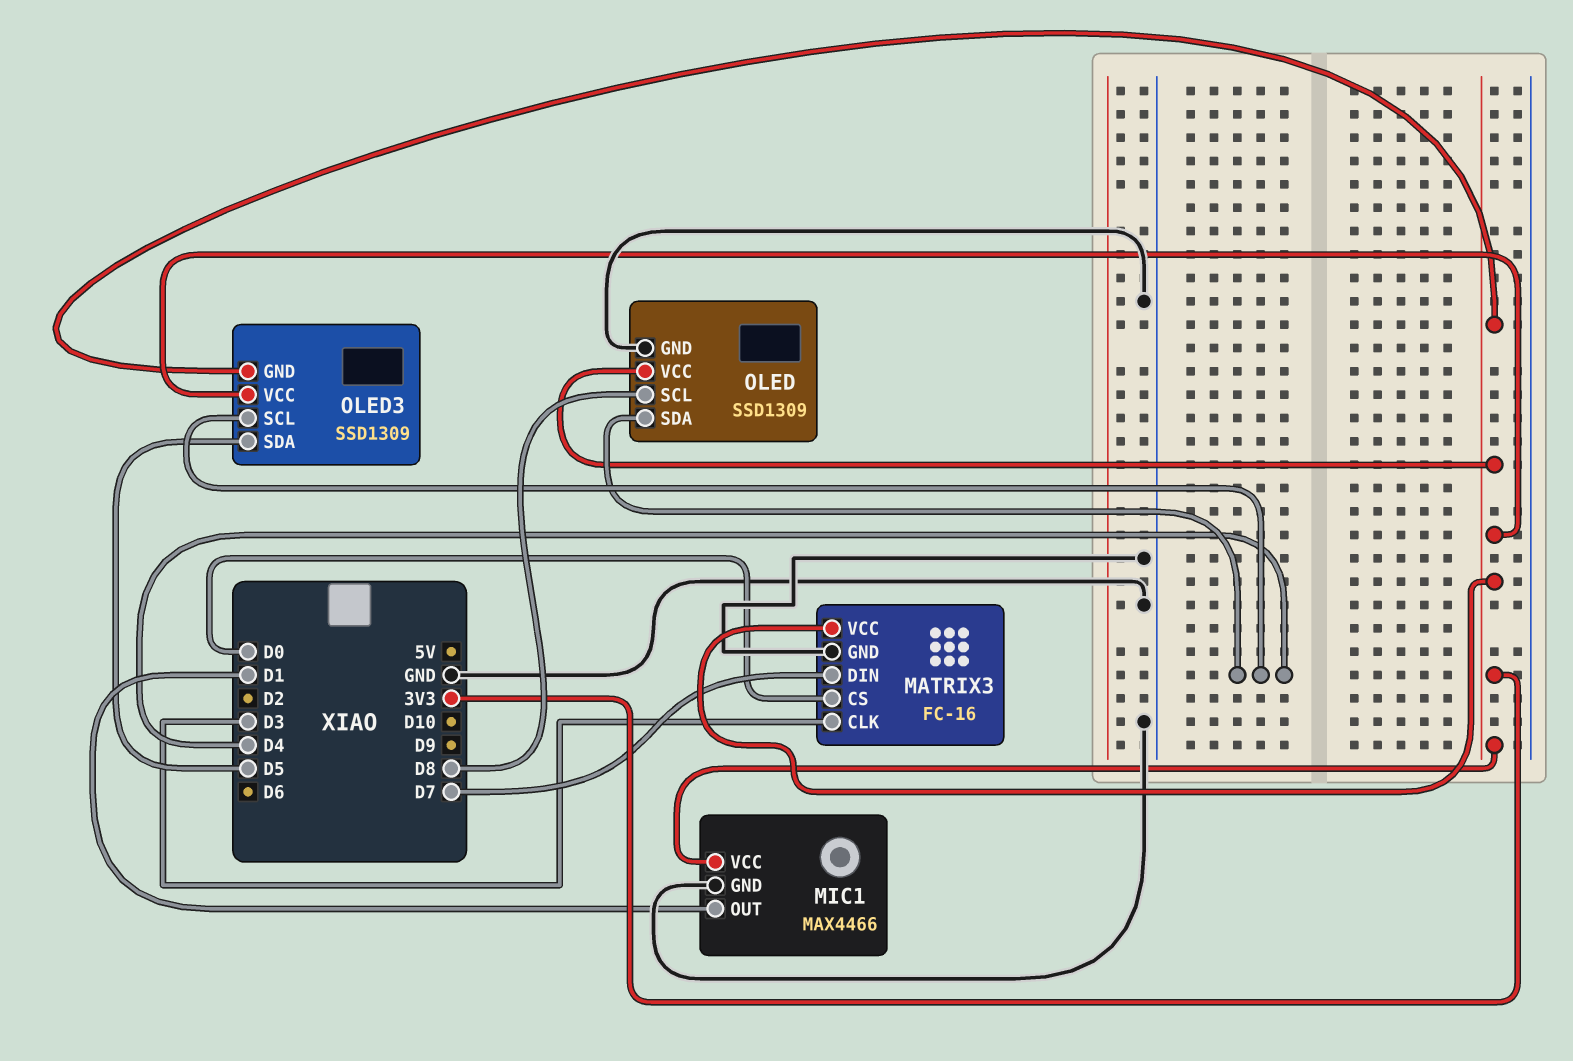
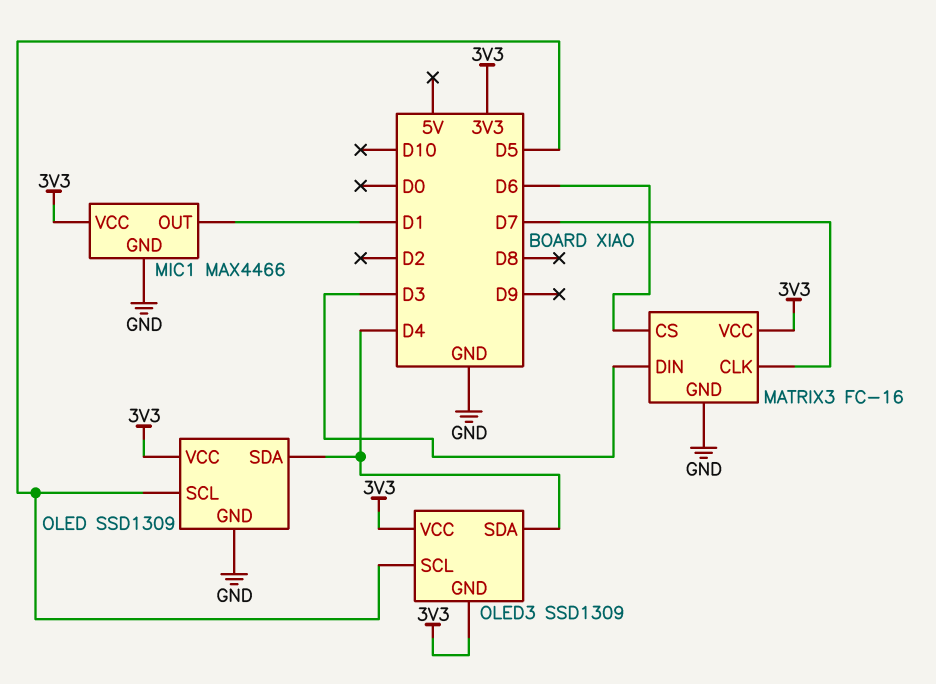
MATRIX3 pin CLK: D3 -> D7
MATRIX3 pin CS: D0 -> D6
MATRIX3 pin DIN: D7 -> D3
OLED pin SCL: D8 -> D5
OLED3 pin SCL: D4 -> D5
OLED3 pin SDA: D5 -> D4

